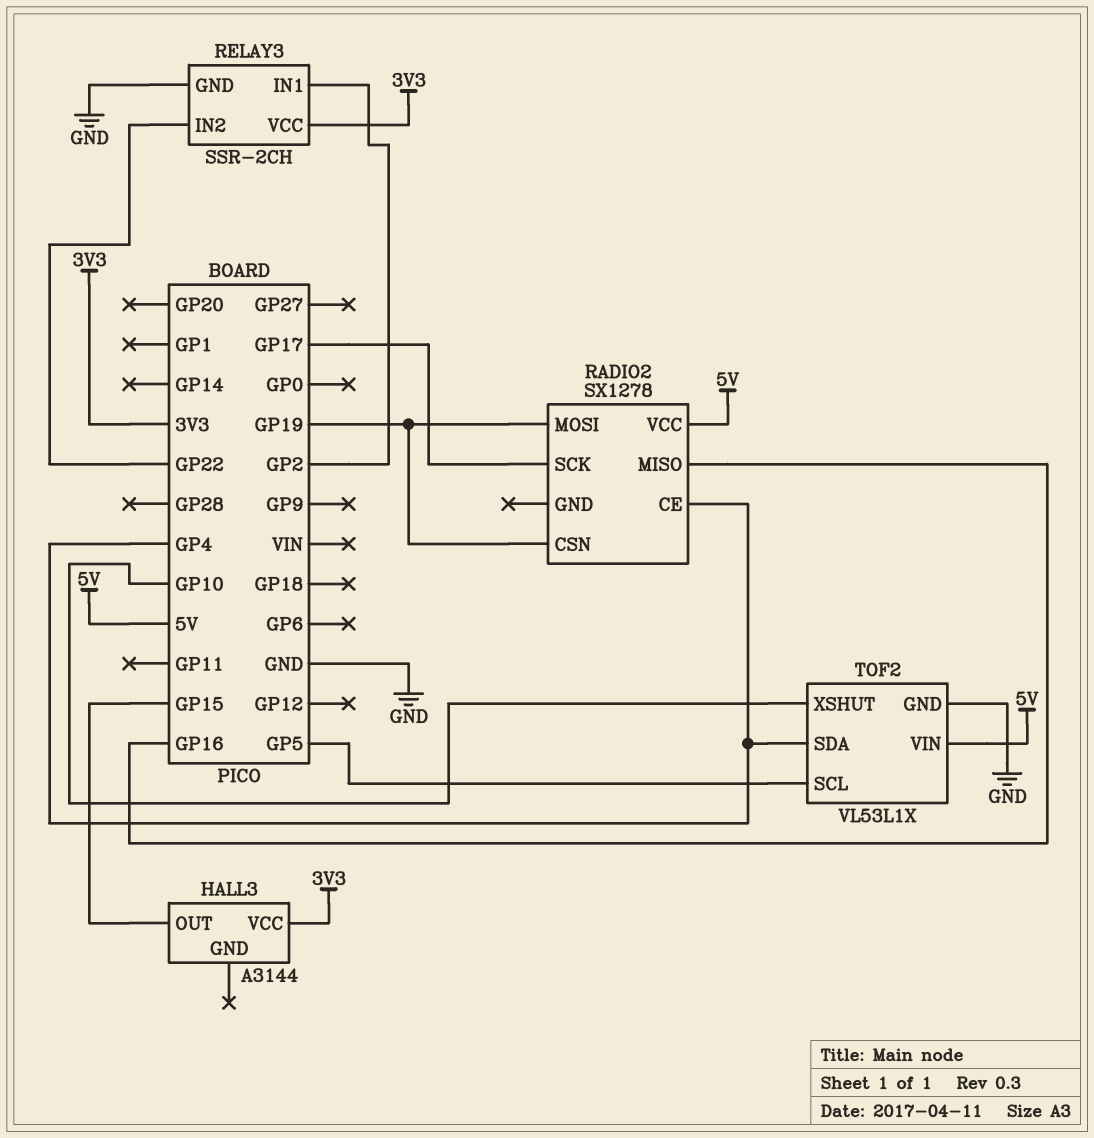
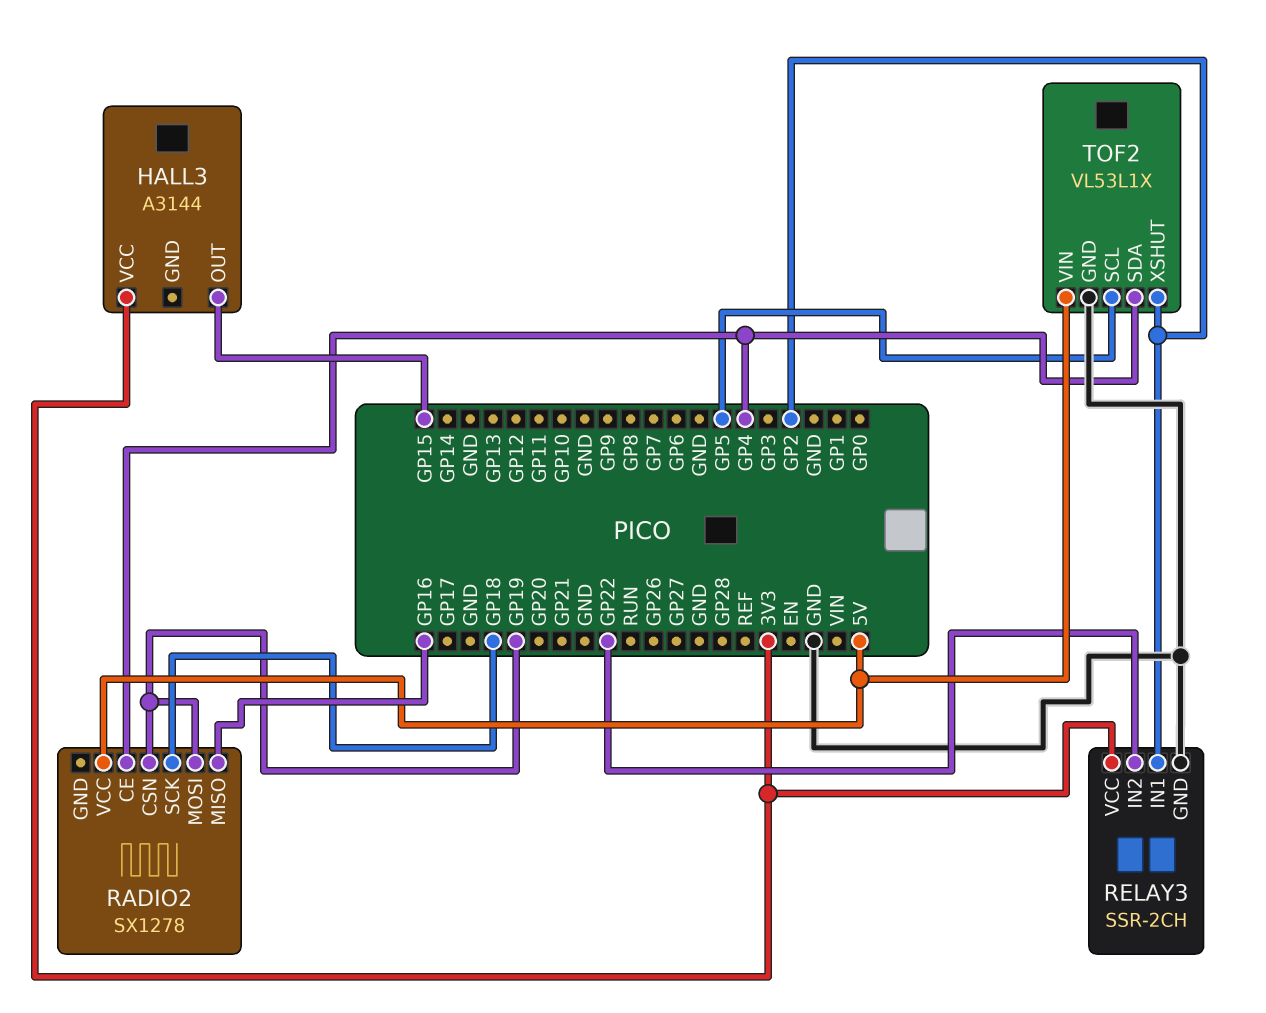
RADIO2 pin SCK: GP17 -> GP18
TOF2 pin XSHUT: GP10 -> GP2

